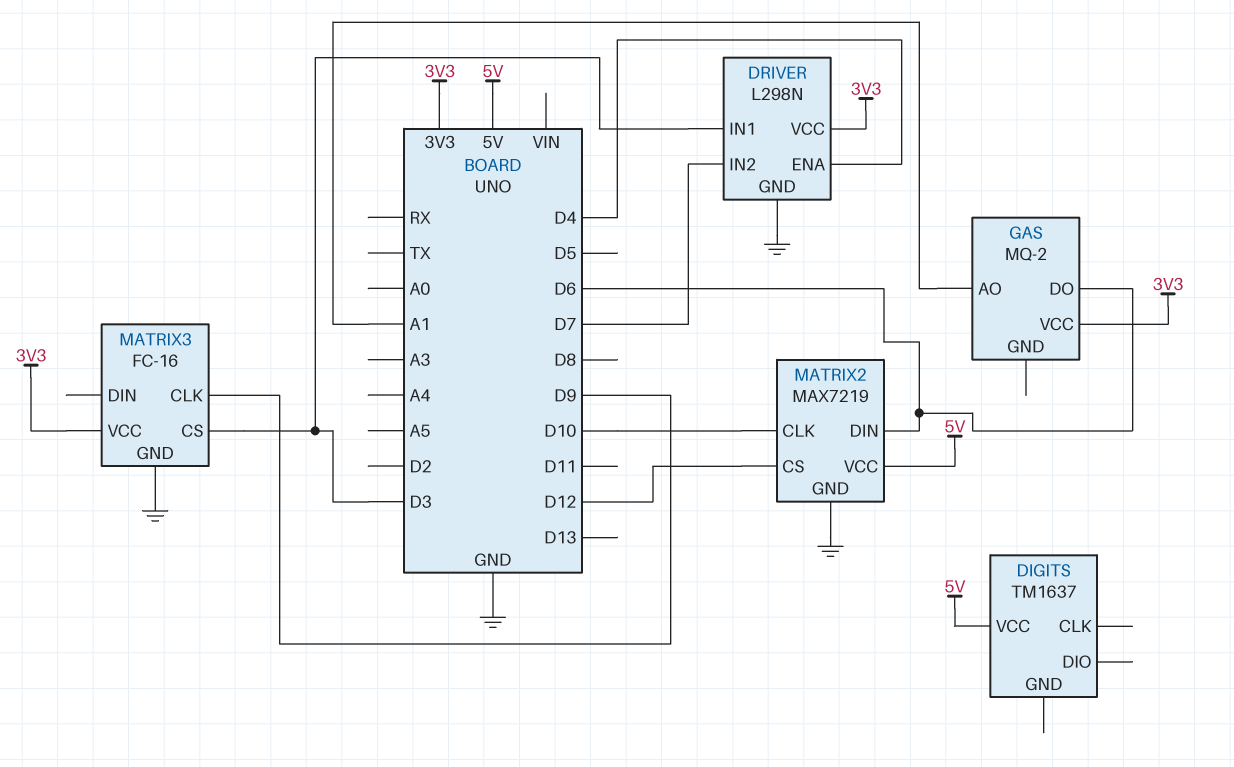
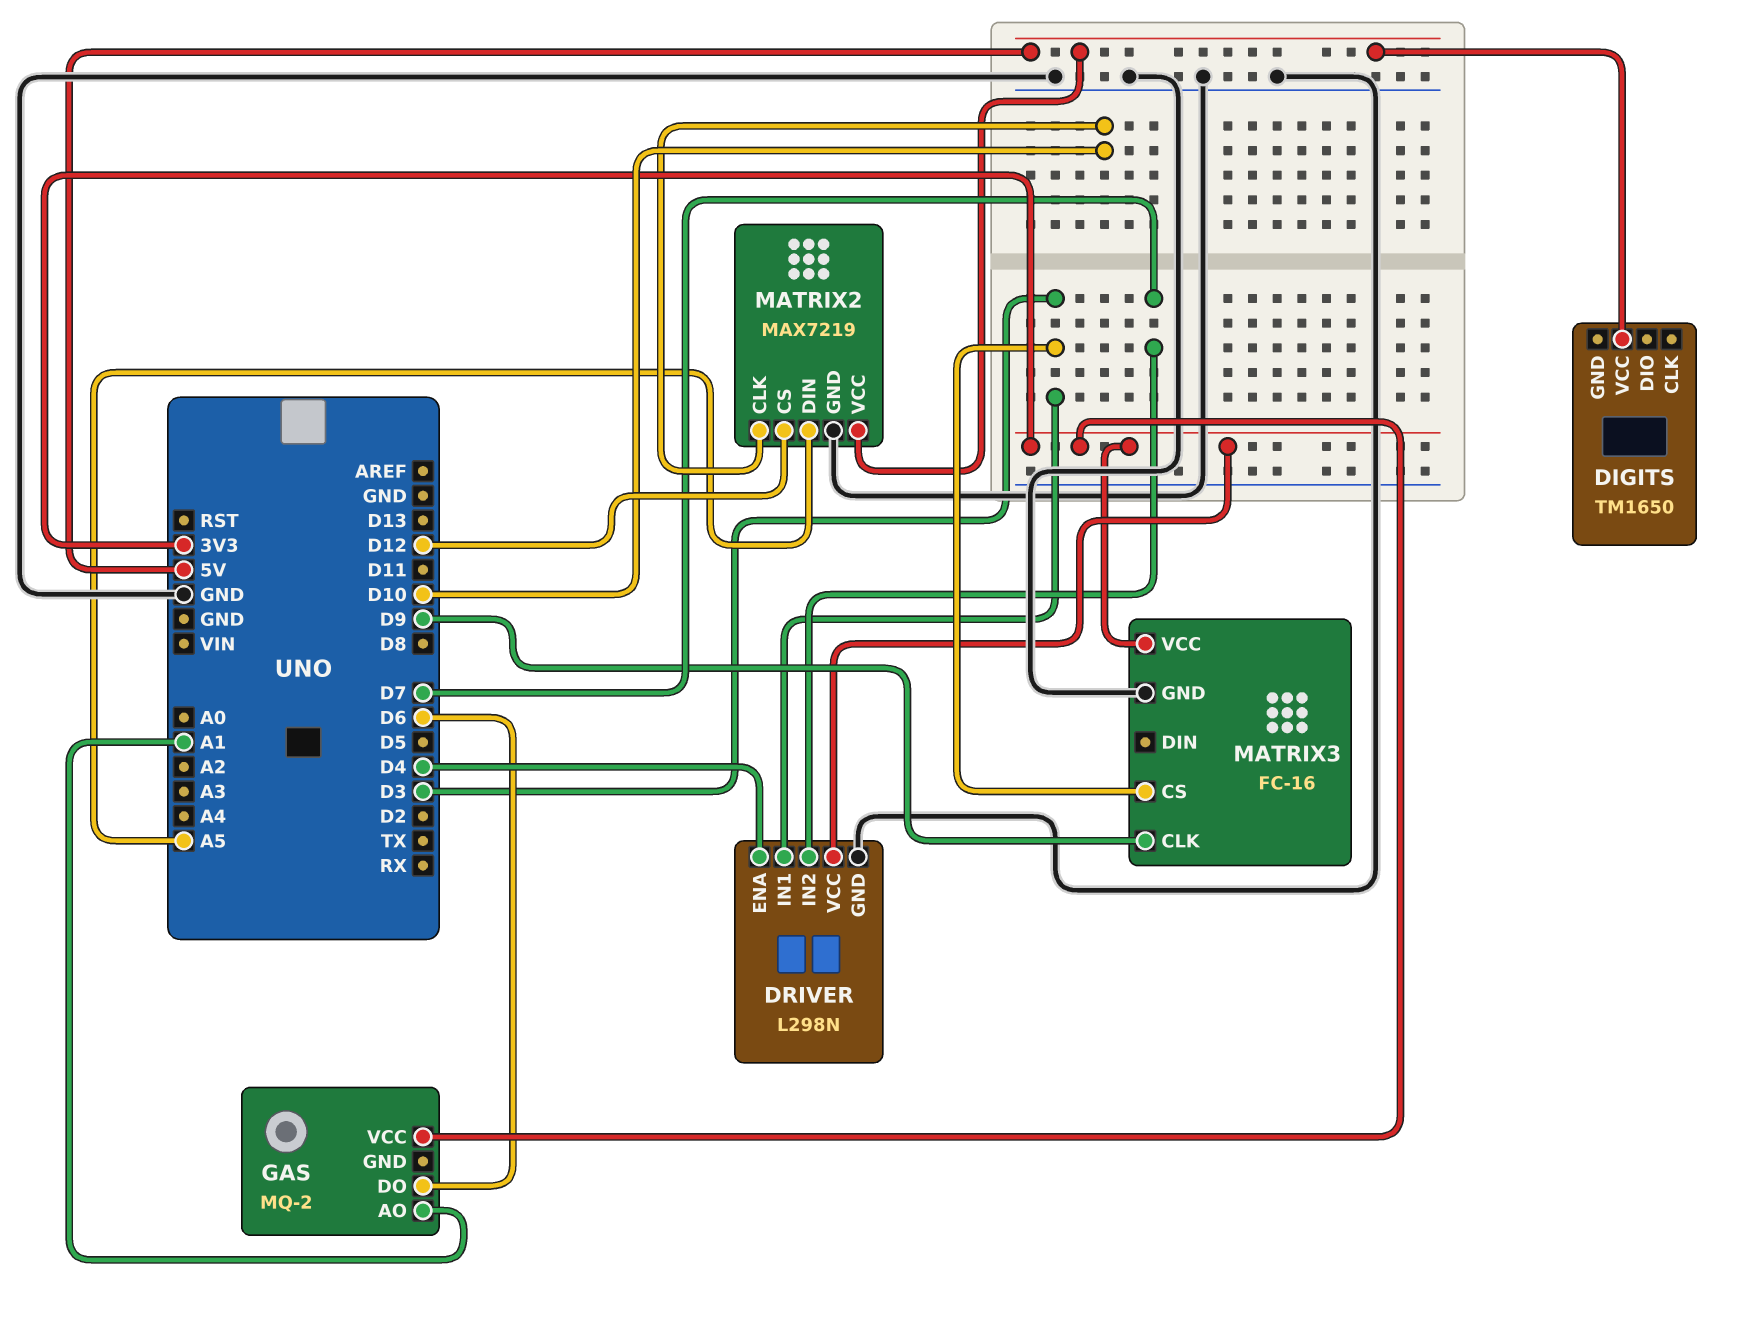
DIGITS: TM1637 -> TM1650
MATRIX2 pin DIN: D6 -> A5

